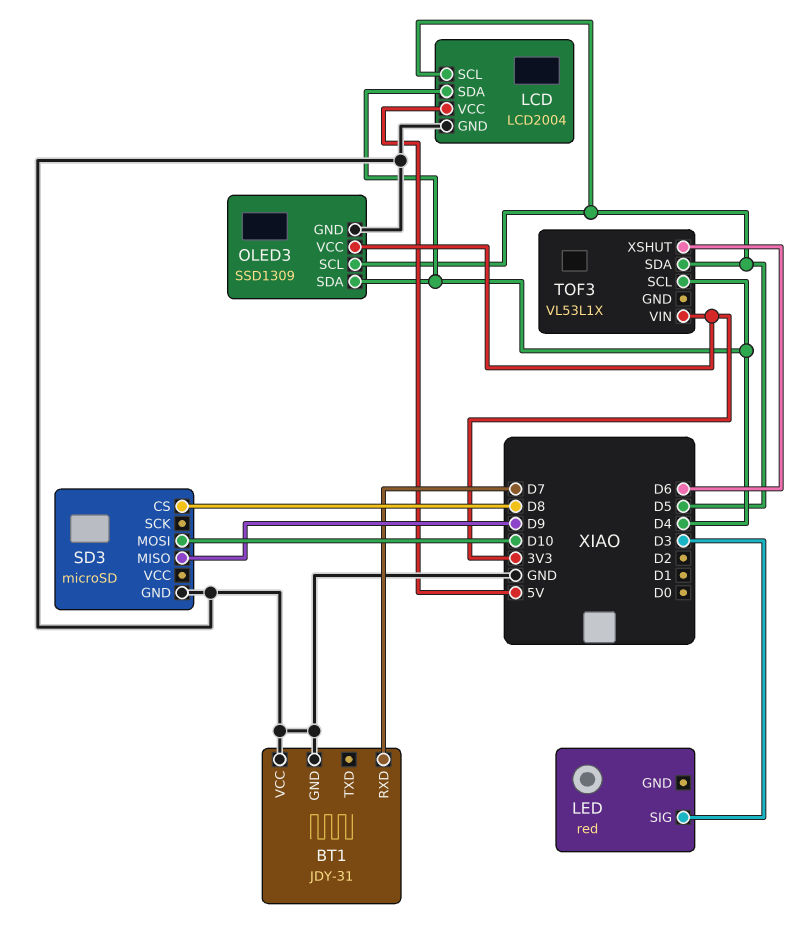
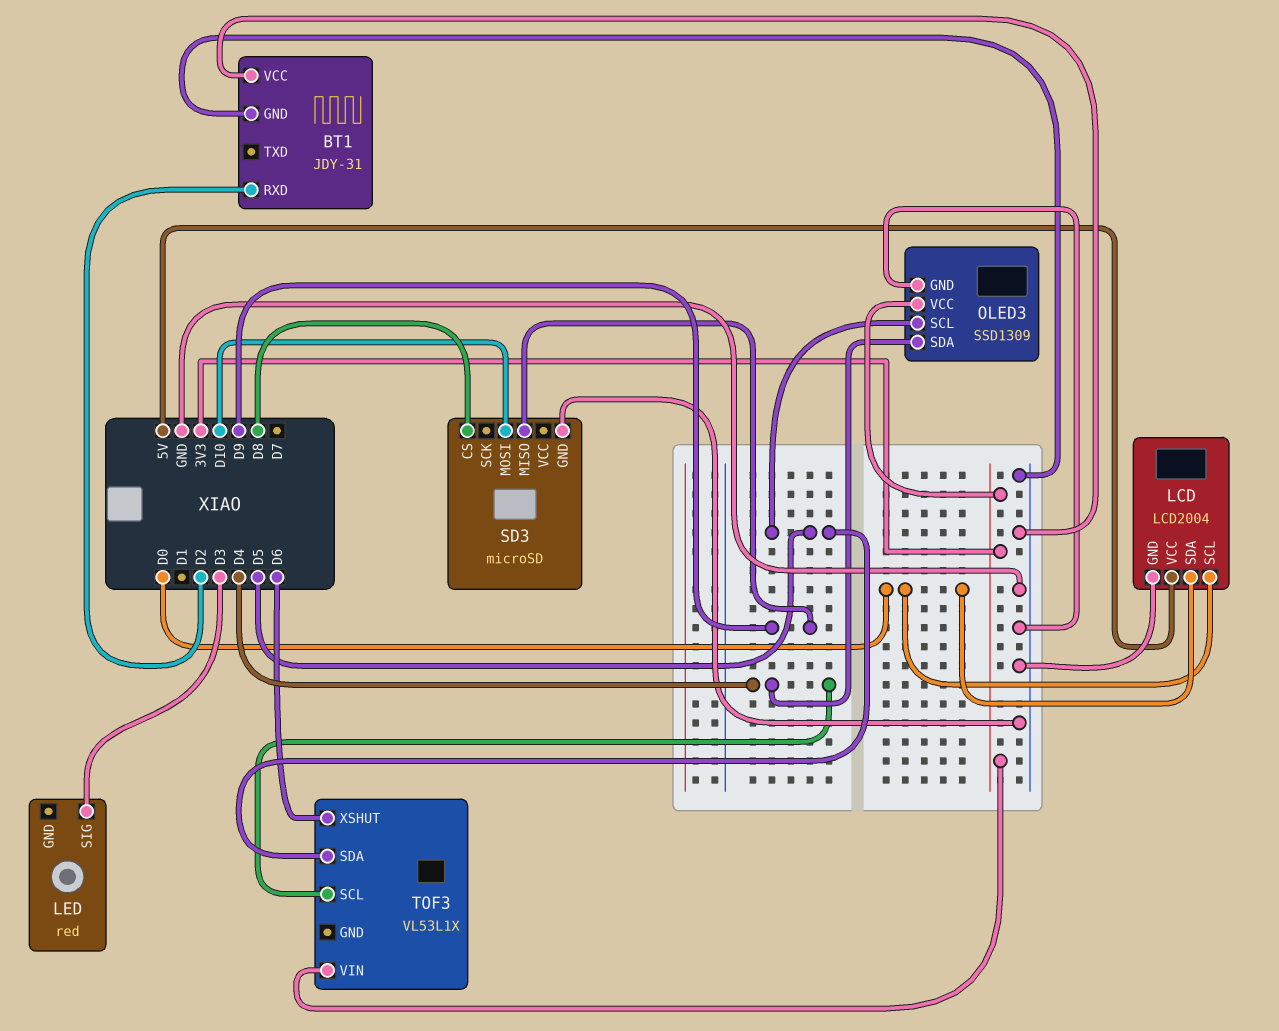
BT1 pin RXD: D7 -> D2
LCD pin SCL: D5 -> D0
LCD pin SDA: D4 -> D0

